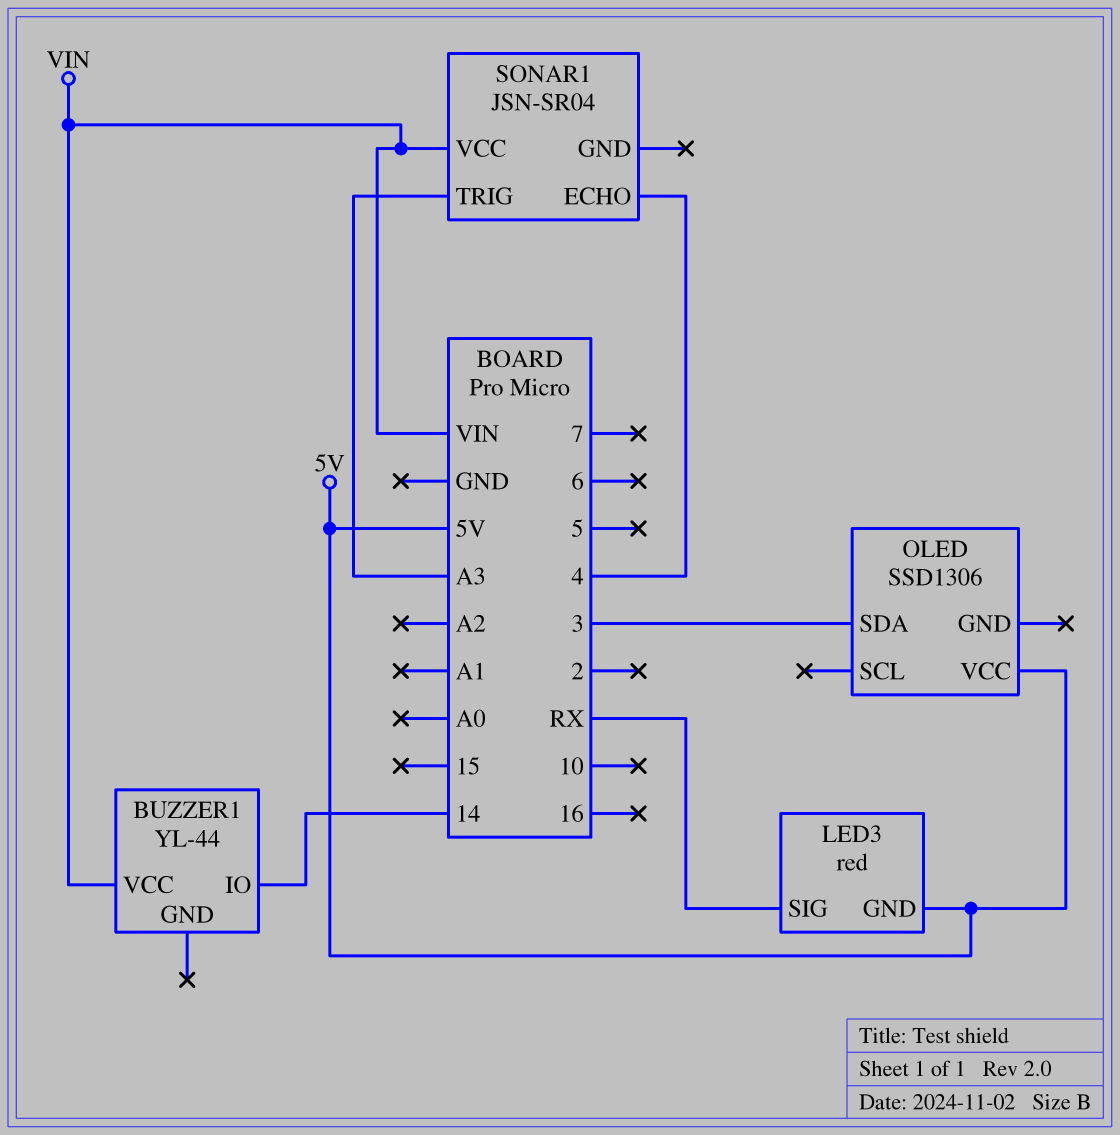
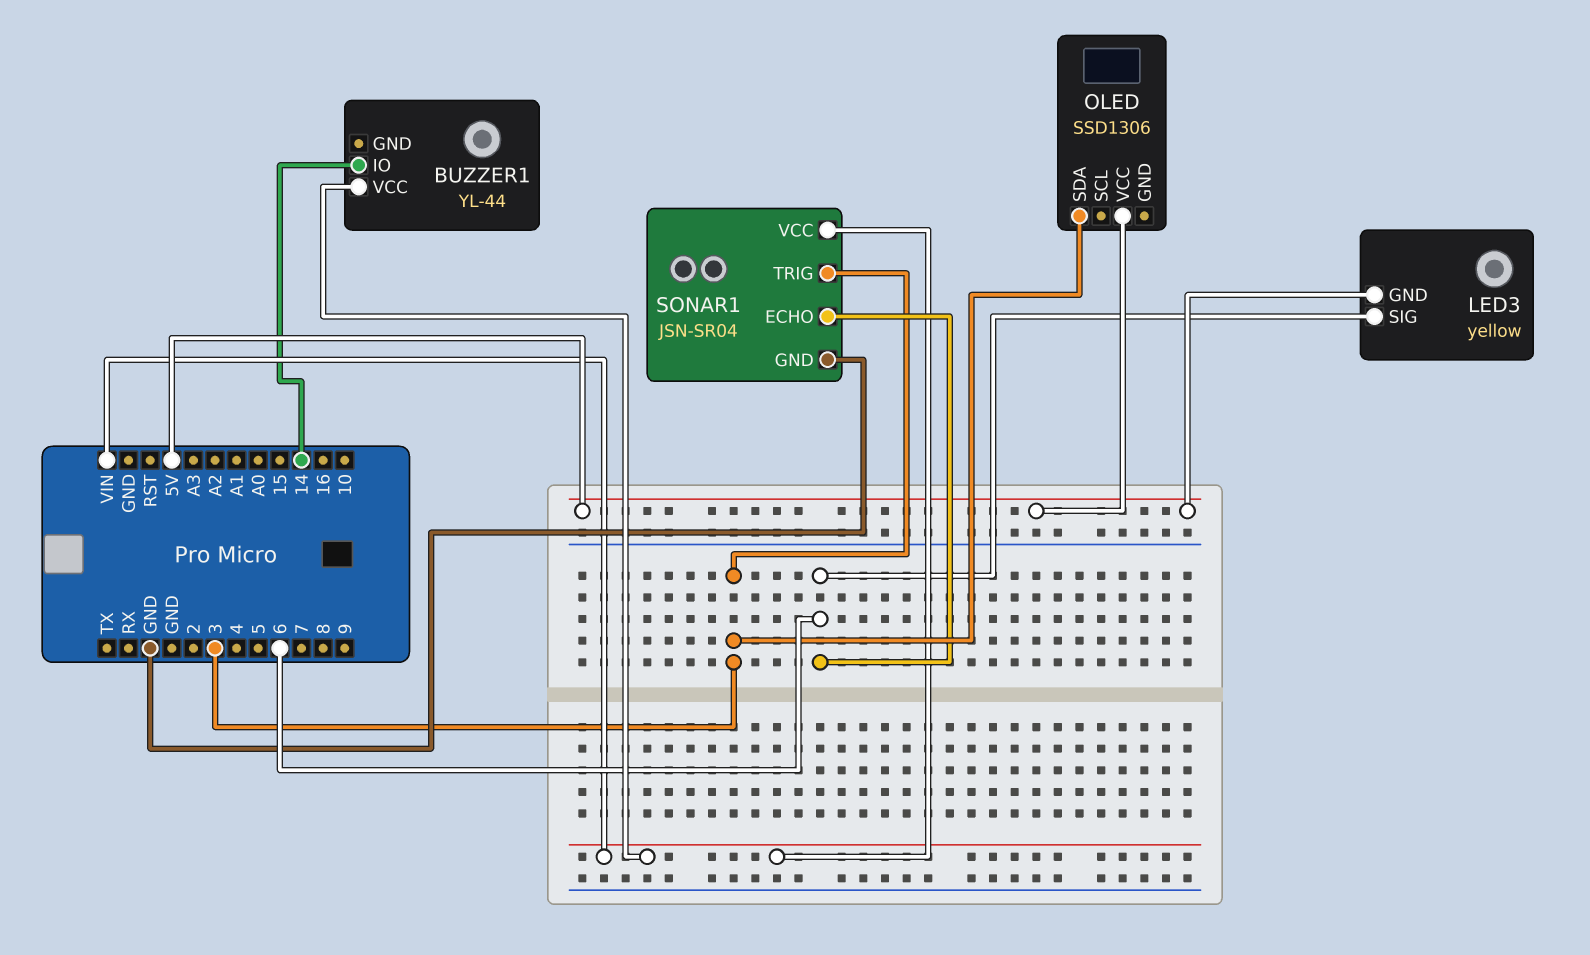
LED3: red -> yellow
LED3 pin SIG: RX -> 6
SONAR1 pin ECHO: 4 -> 6
SONAR1 pin GND: none -> GND
SONAR1 pin TRIG: A3 -> 3

